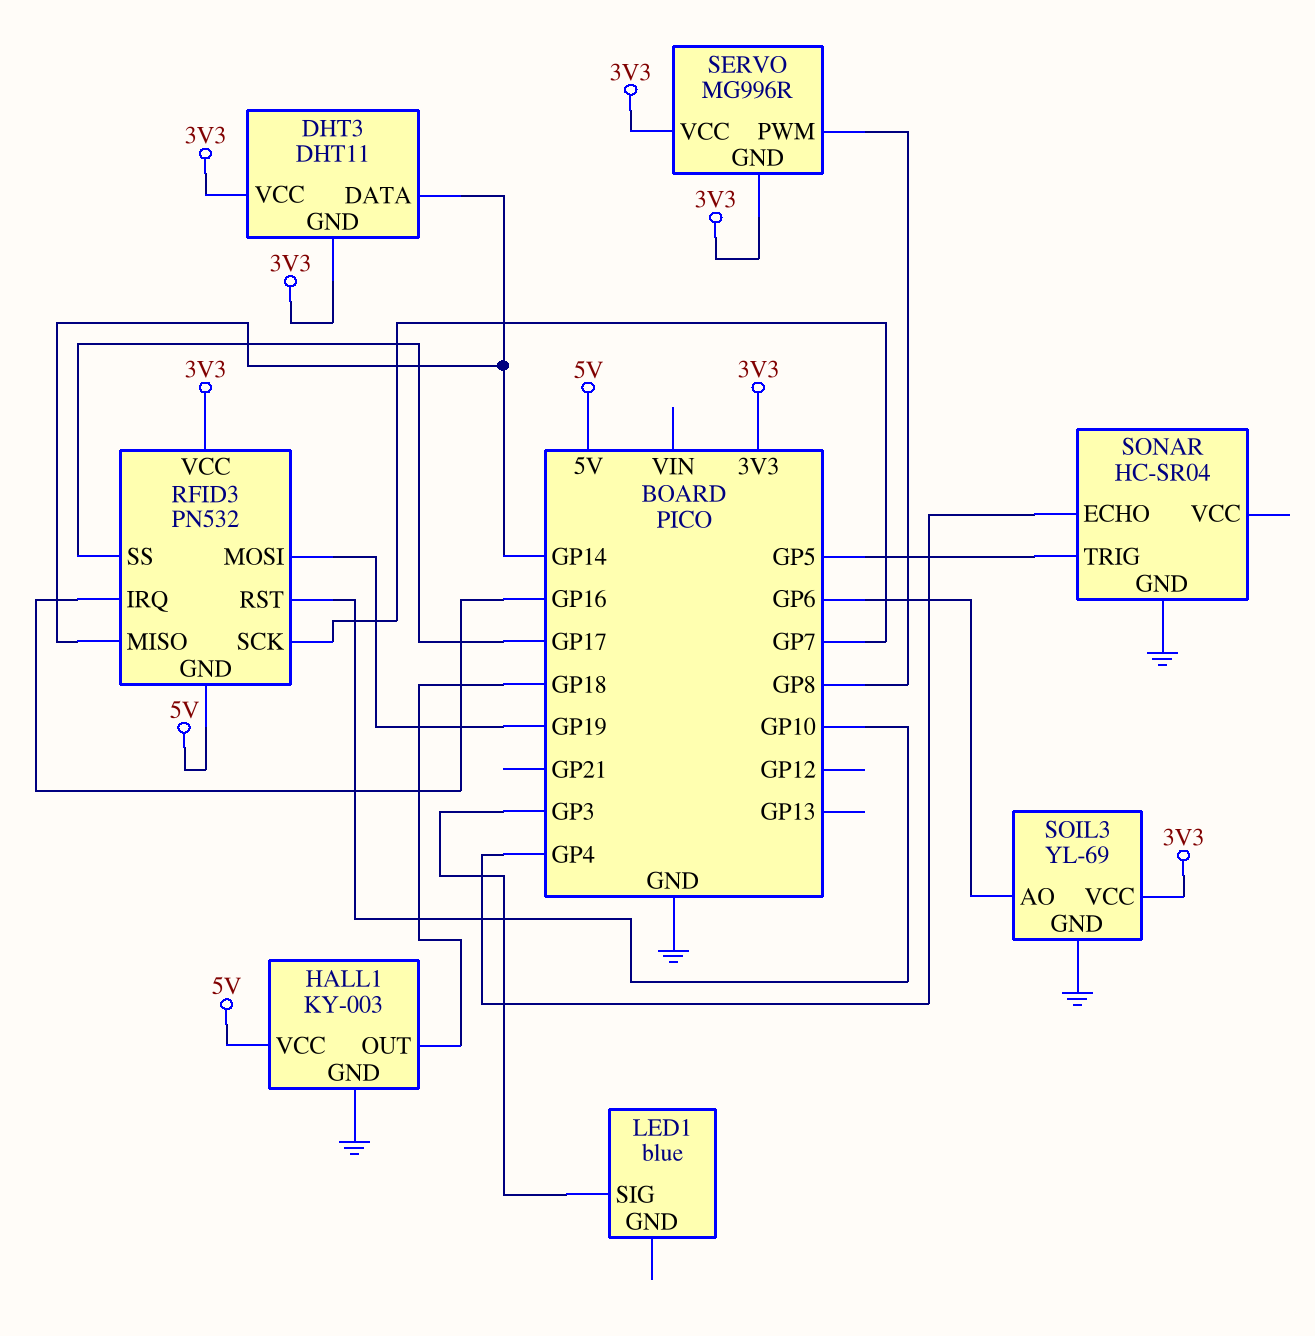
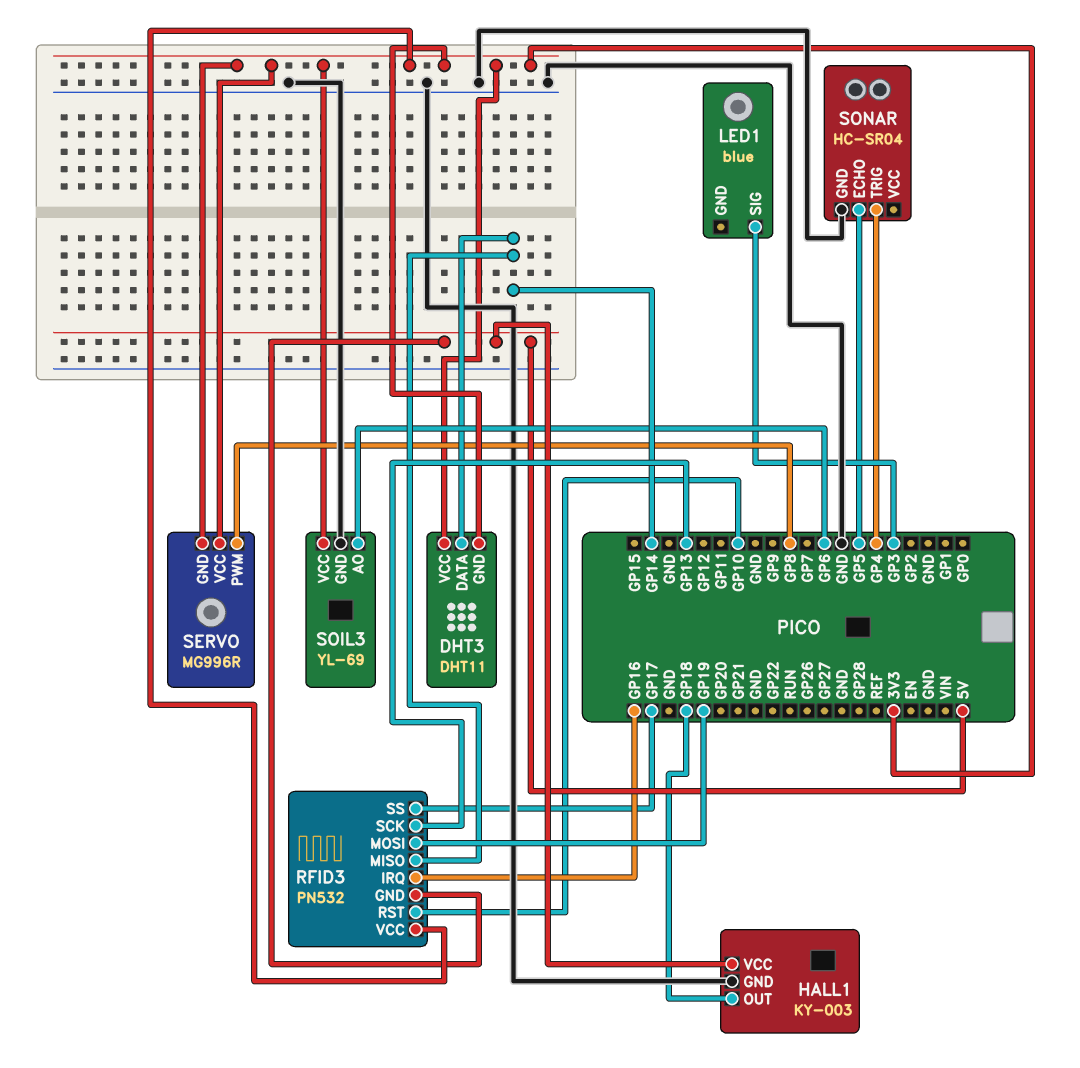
RFID3 pin SCK: GP7 -> GP13
SONAR pin ECHO: GP4 -> GP5
SONAR pin TRIG: GP5 -> GP4

